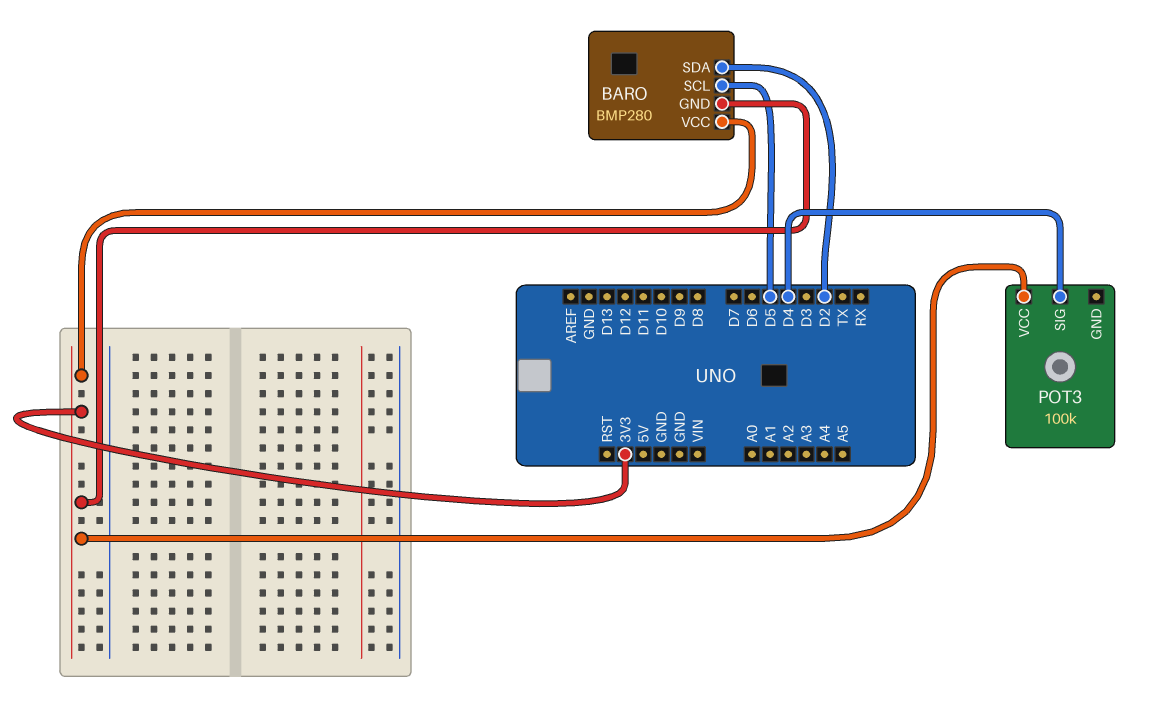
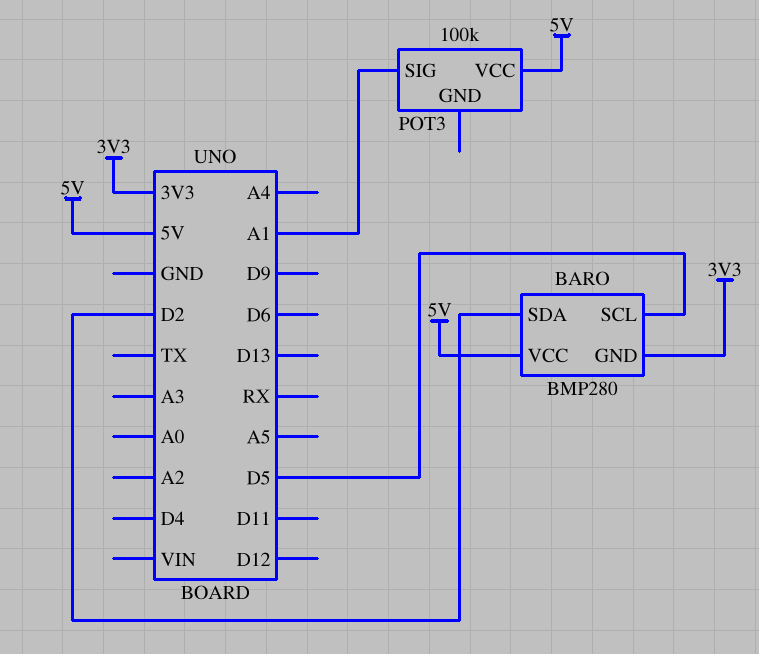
BARO pin VCC: 3V3 -> 5V
POT3 pin SIG: D4 -> A1
POT3 pin VCC: 3V3 -> 5V

